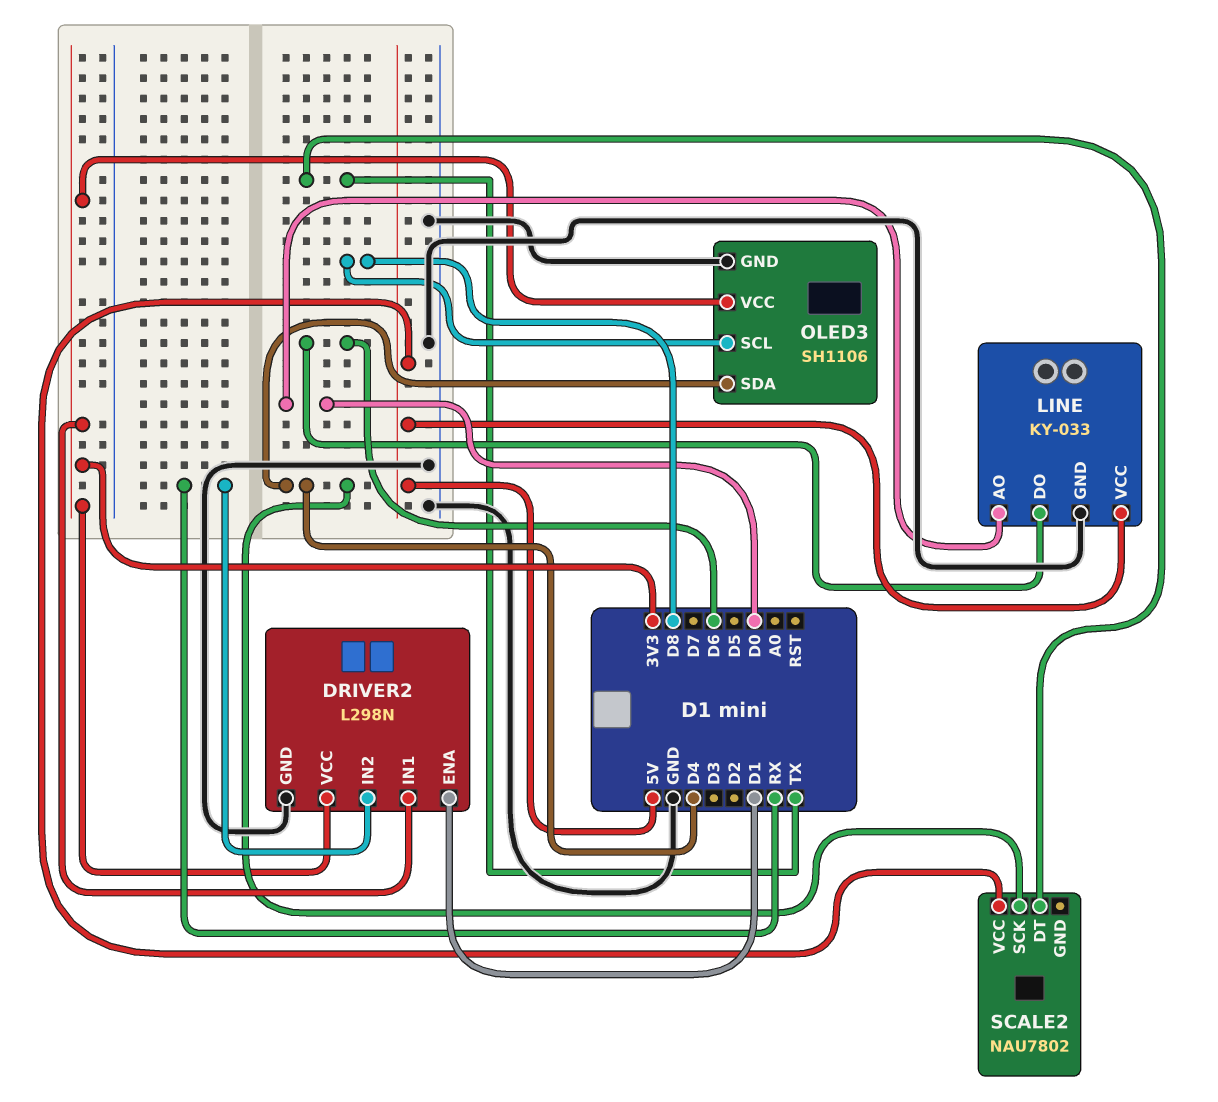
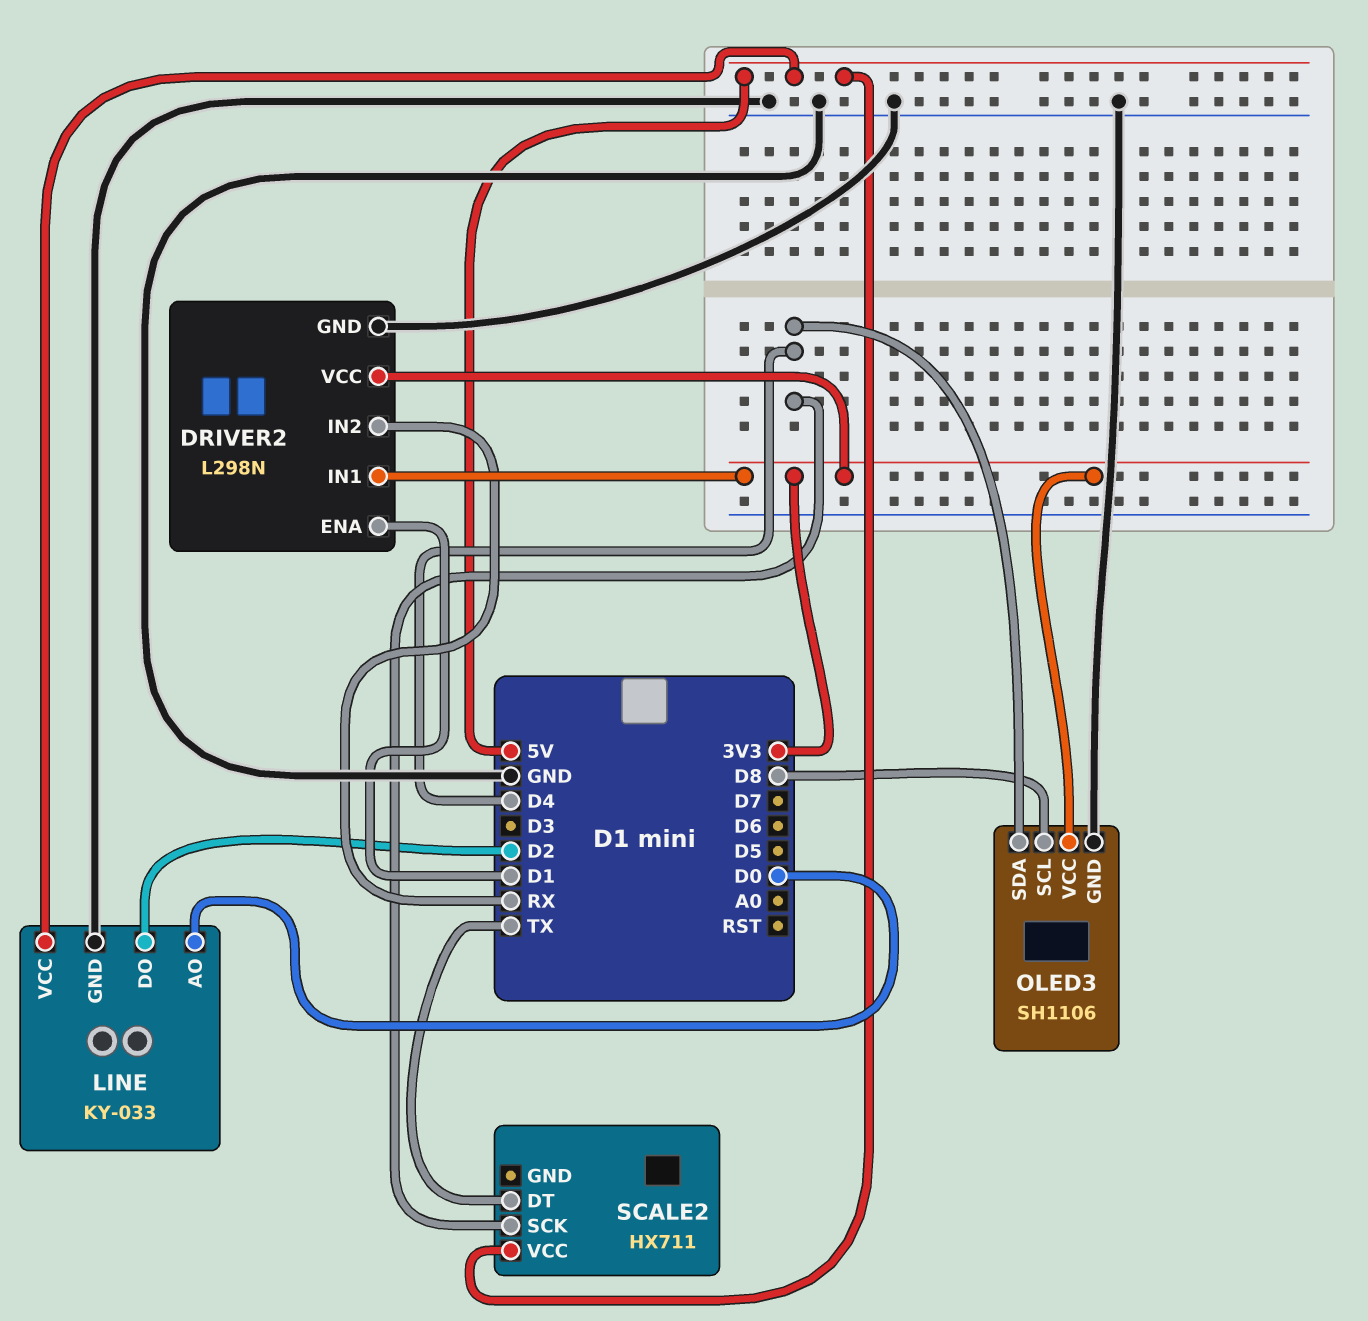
LINE pin DO: D6 -> D2
SCALE2: NAU7802 -> HX711

